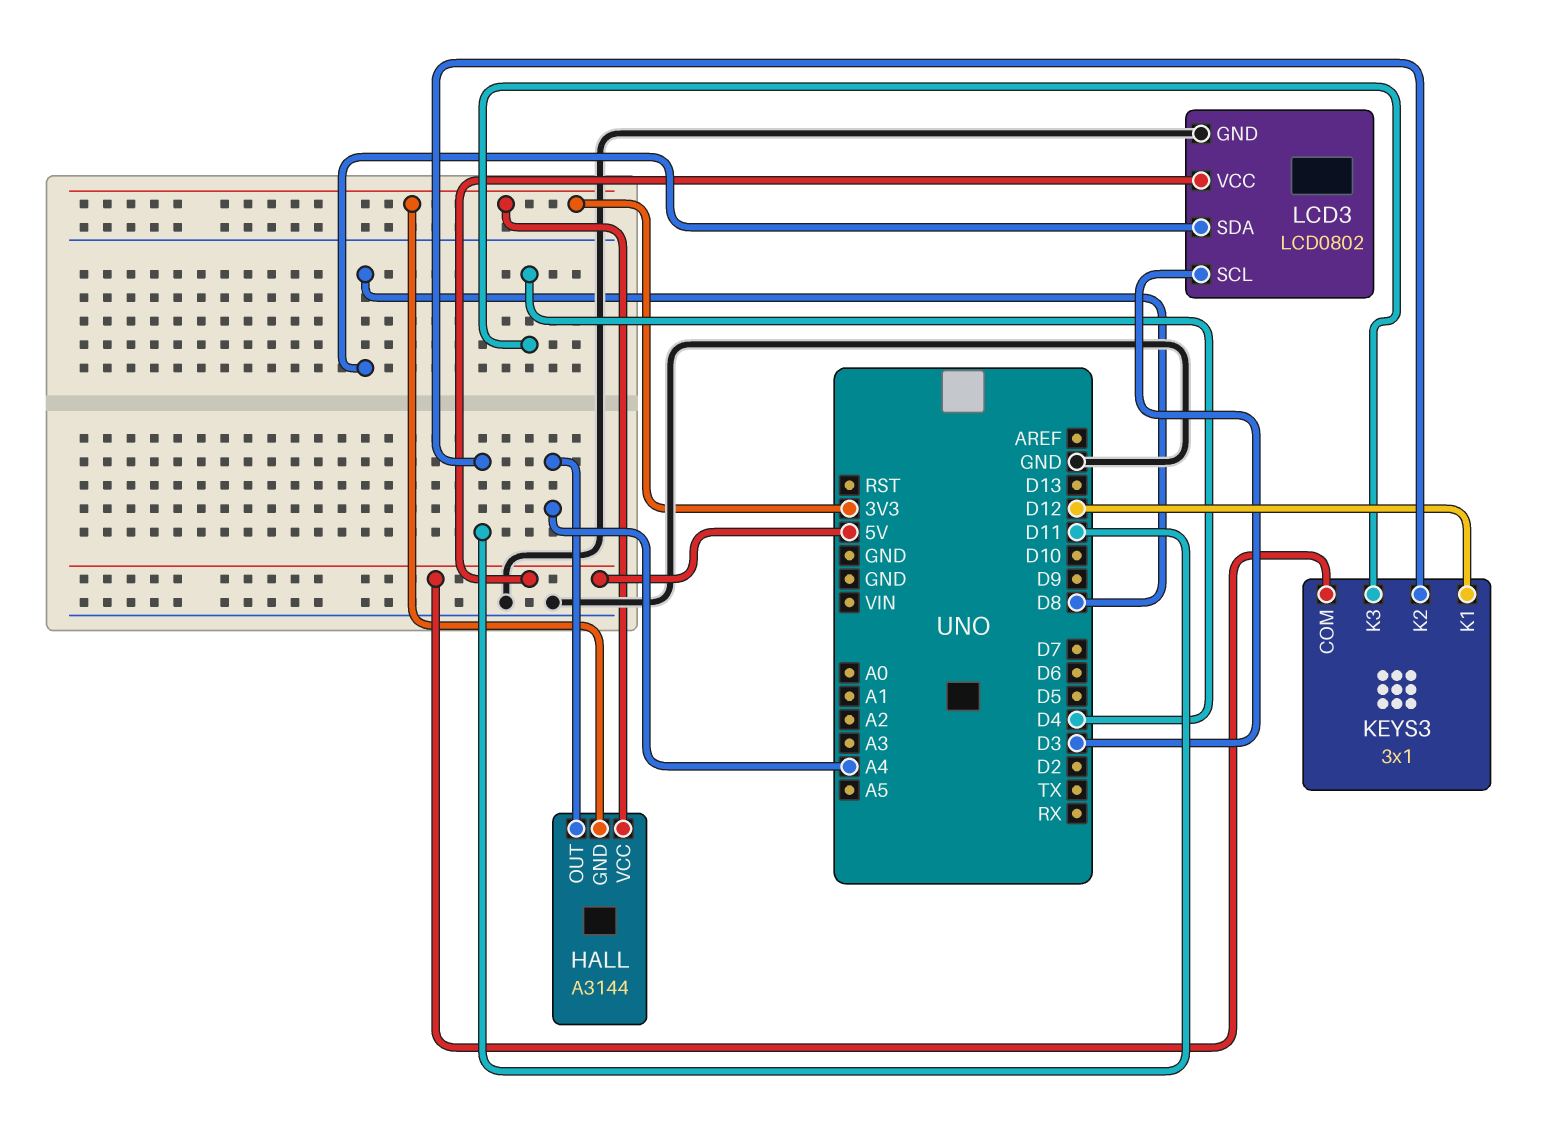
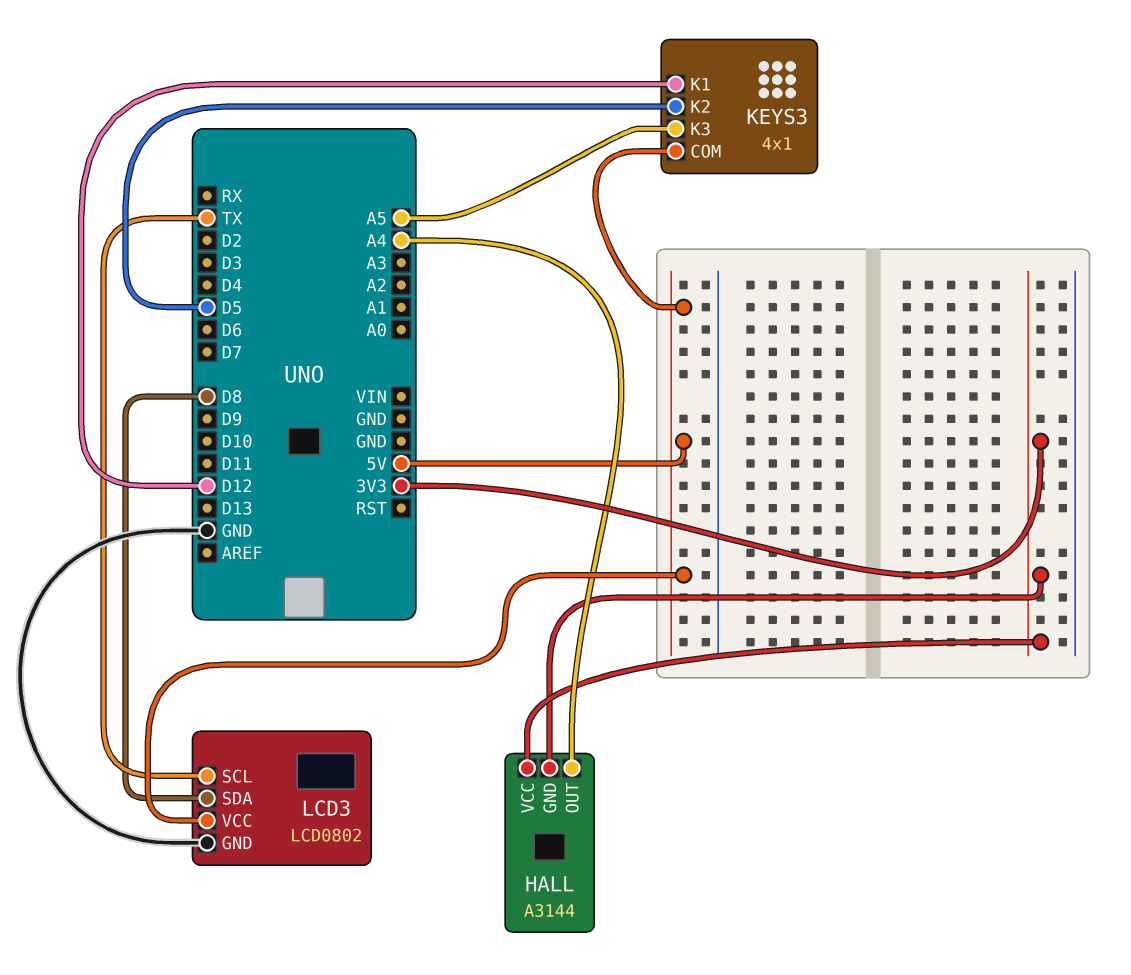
KEYS3: 3x1 -> 4x1
KEYS3 pin K2: D11 -> D5
KEYS3 pin K3: D4 -> A5
LCD3 pin SCL: D3 -> TX

